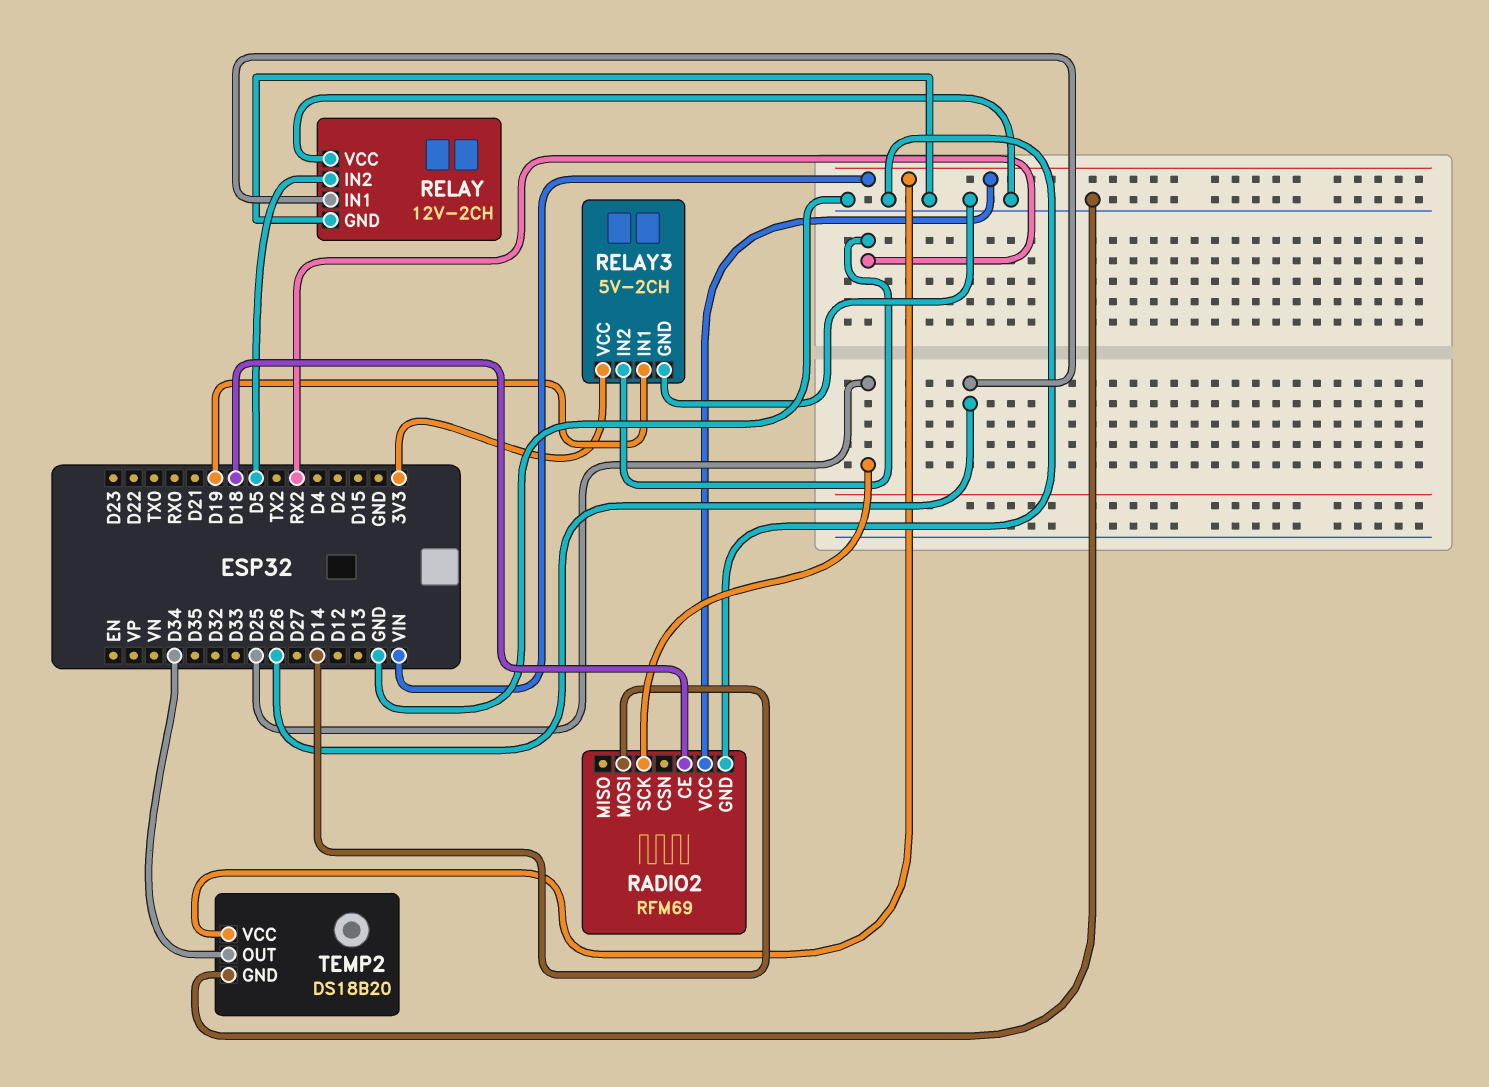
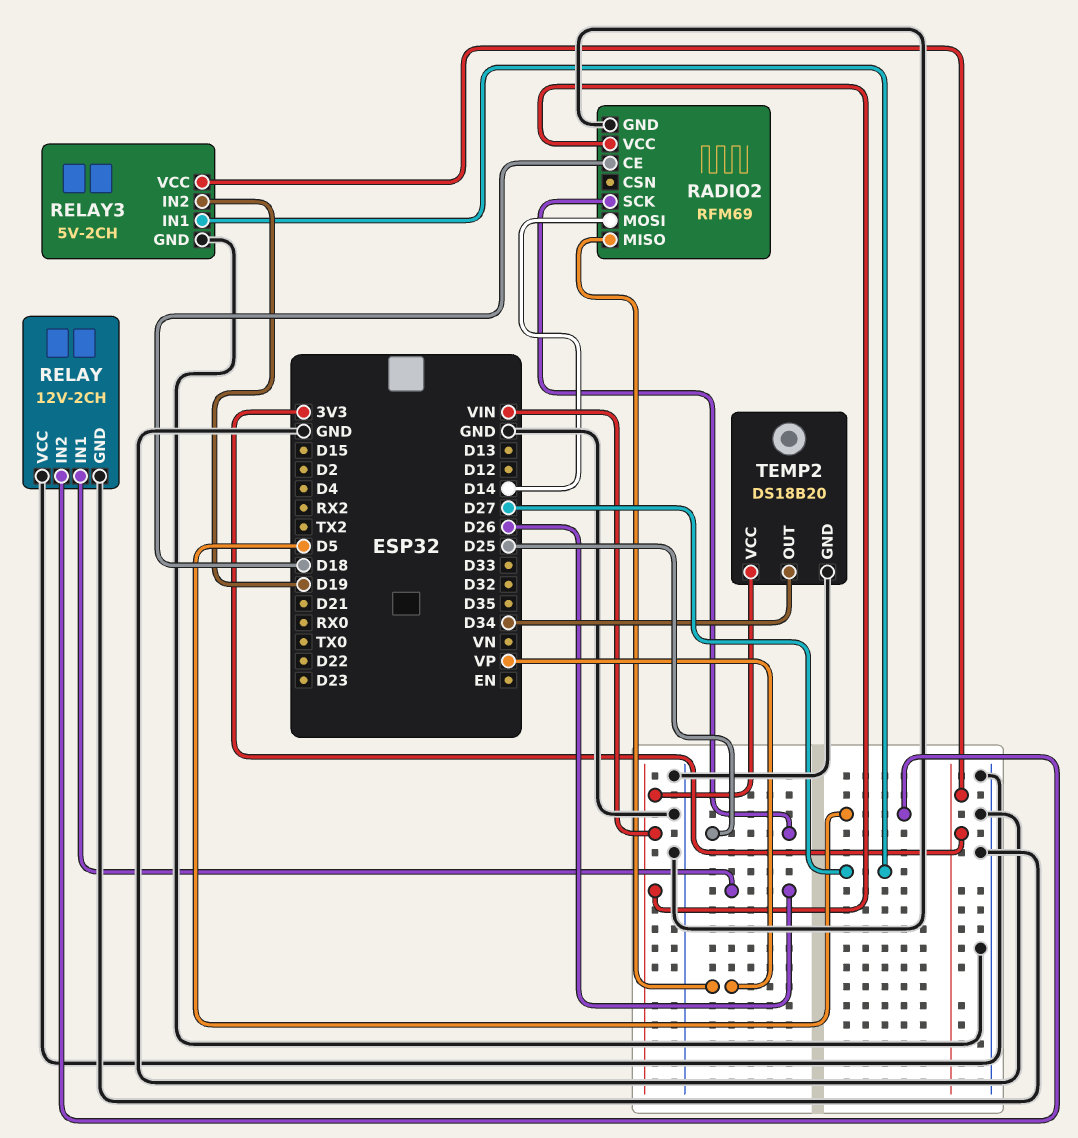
RADIO2 pin MISO: none -> VP
RELAY3 pin IN1: D19 -> D27
RELAY3 pin IN2: RX2 -> D19

